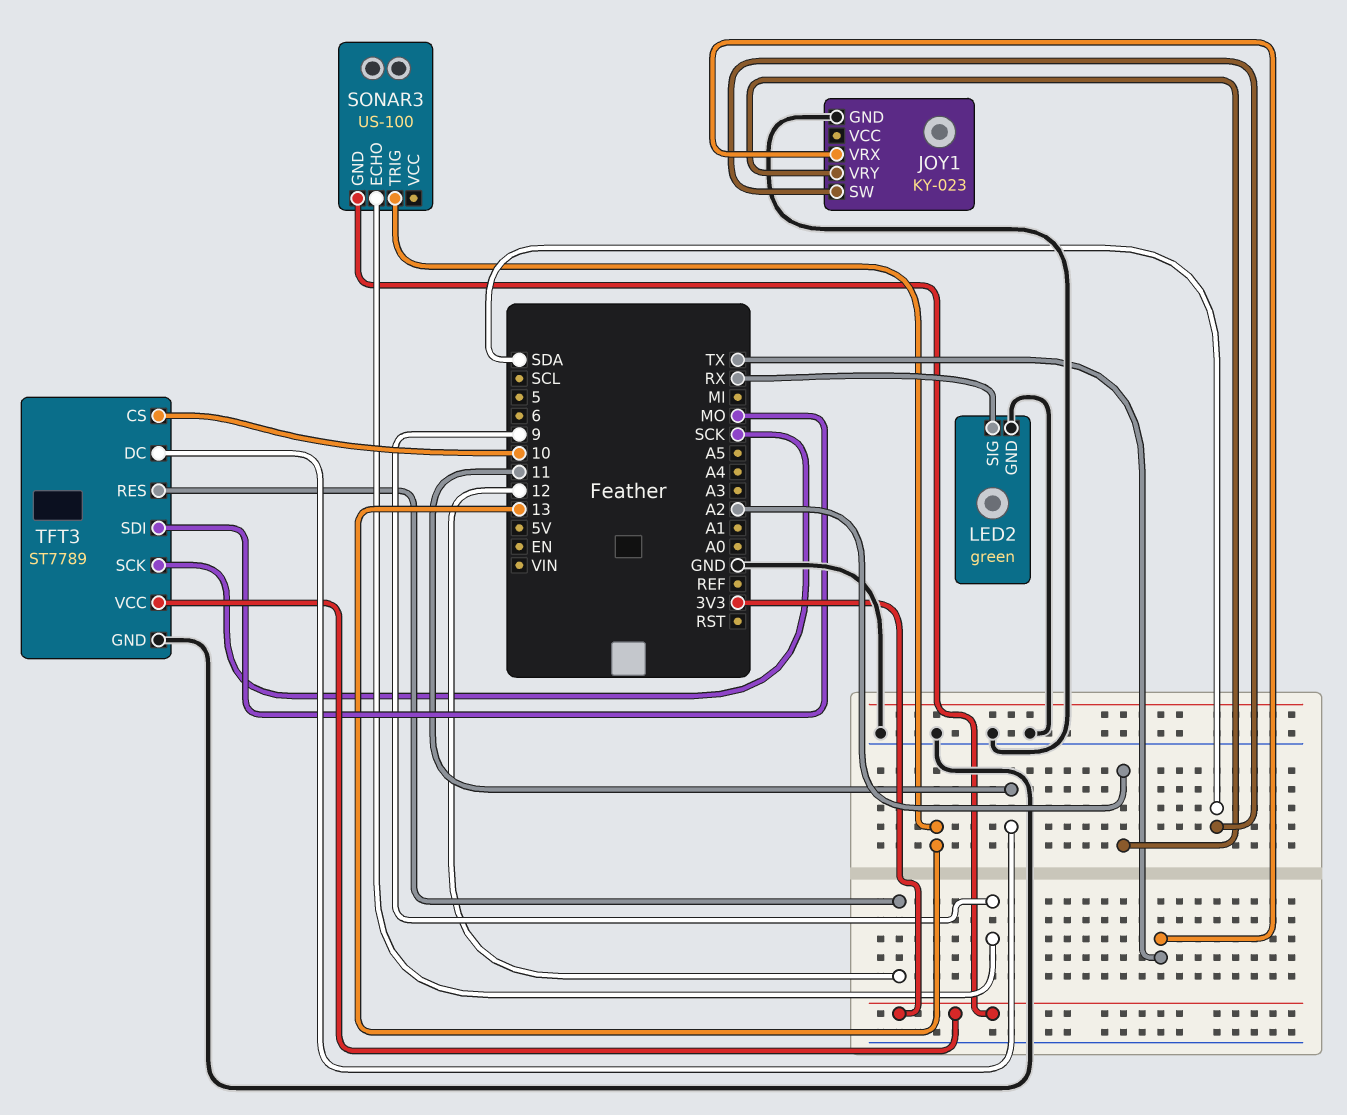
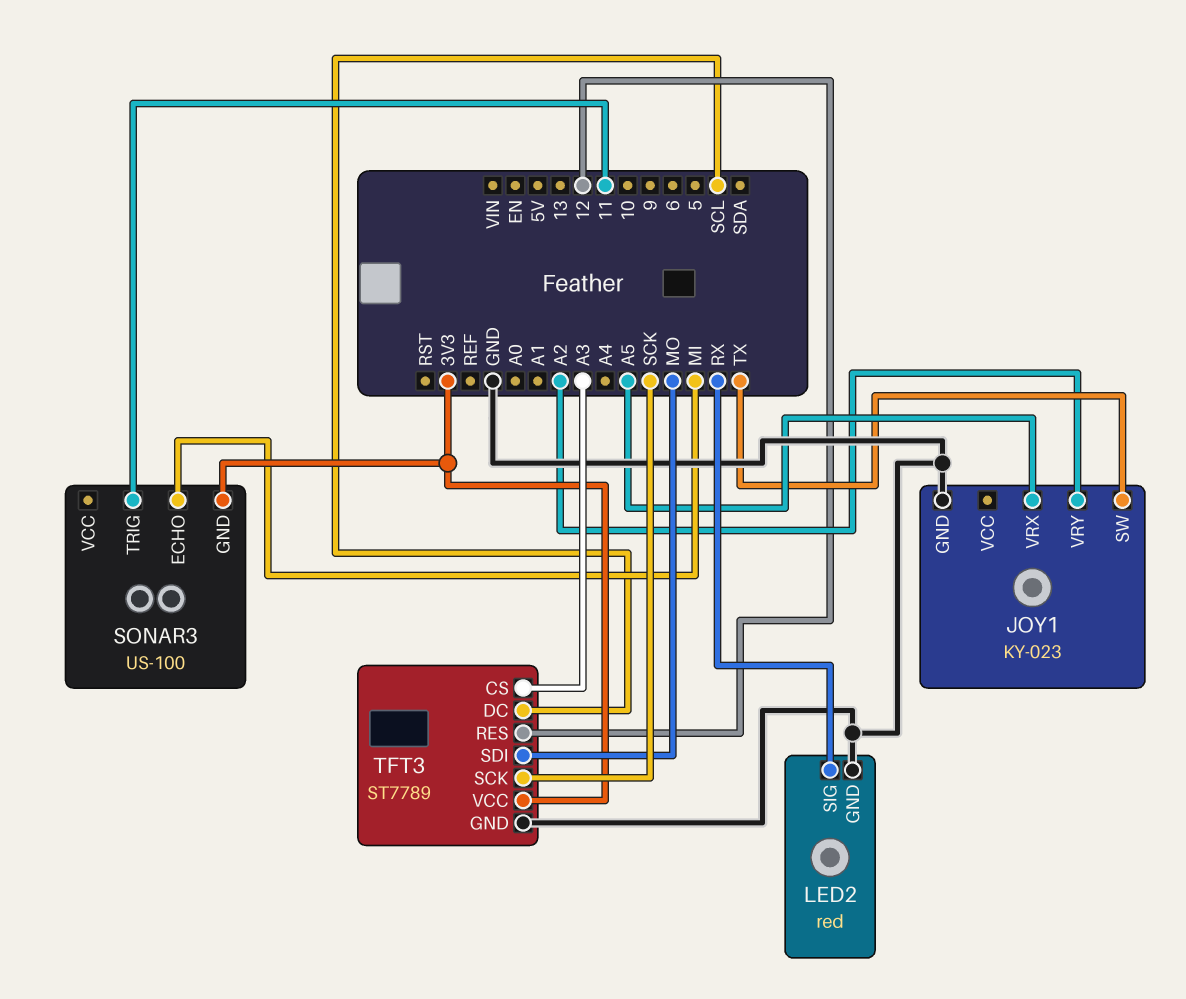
JOY1 pin SW: SDA -> TX
JOY1 pin VRX: TX -> A5
LED2: green -> red
SONAR3 pin ECHO: 9 -> MI
SONAR3 pin TRIG: 13 -> 11
TFT3 pin CS: 10 -> A3
TFT3 pin DC: 11 -> SCL

